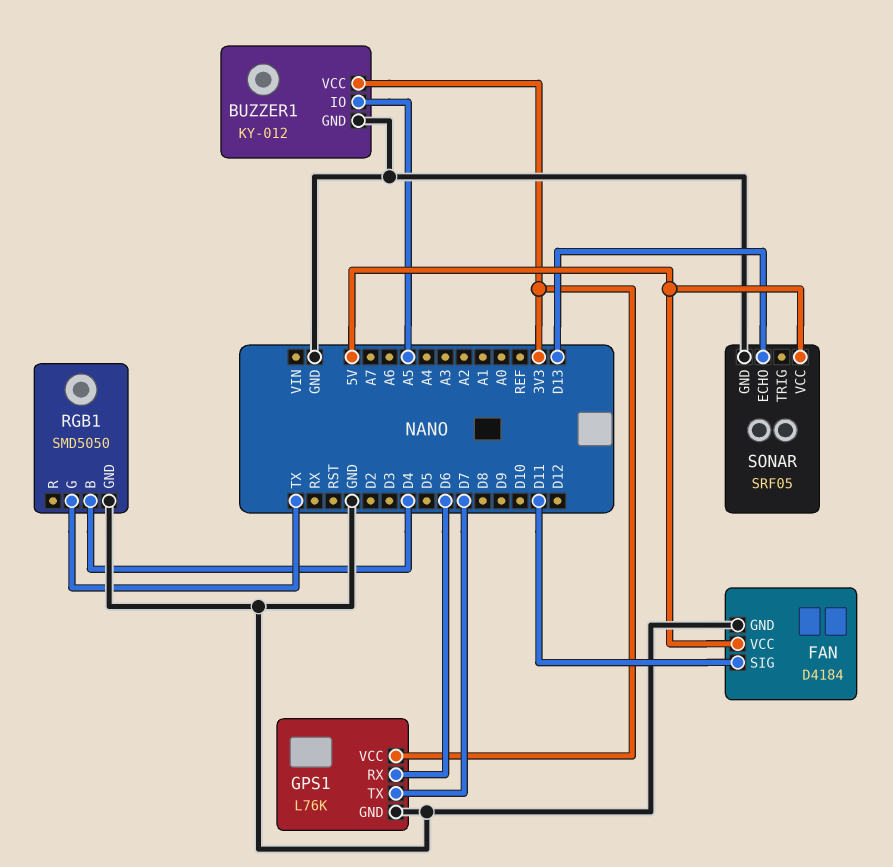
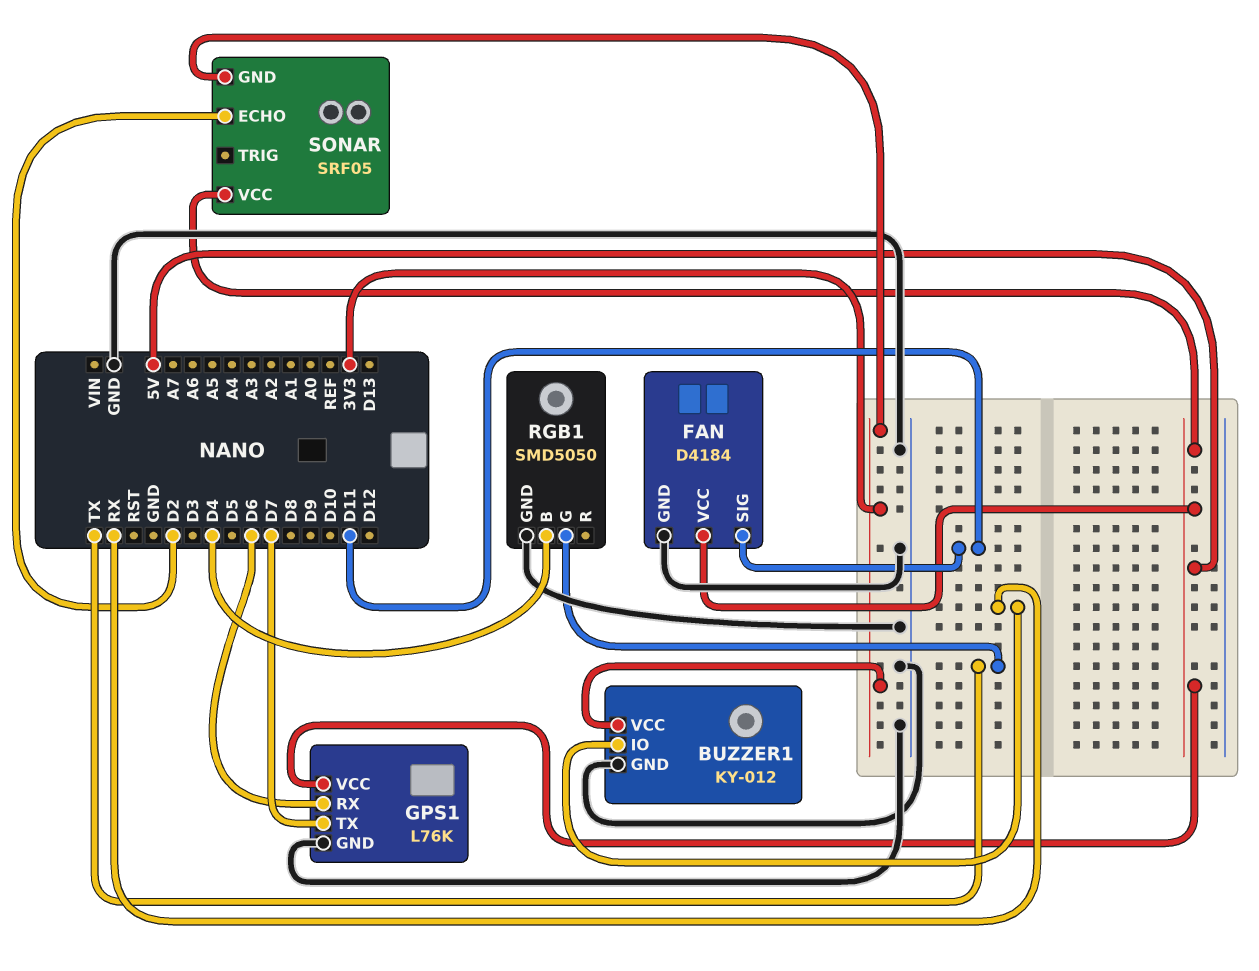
BUZZER1 pin IO: A5 -> RX
GPS1 pin VCC: 3V3 -> 5V
SONAR pin ECHO: D13 -> D2
SONAR pin GND: GND -> 3V3

